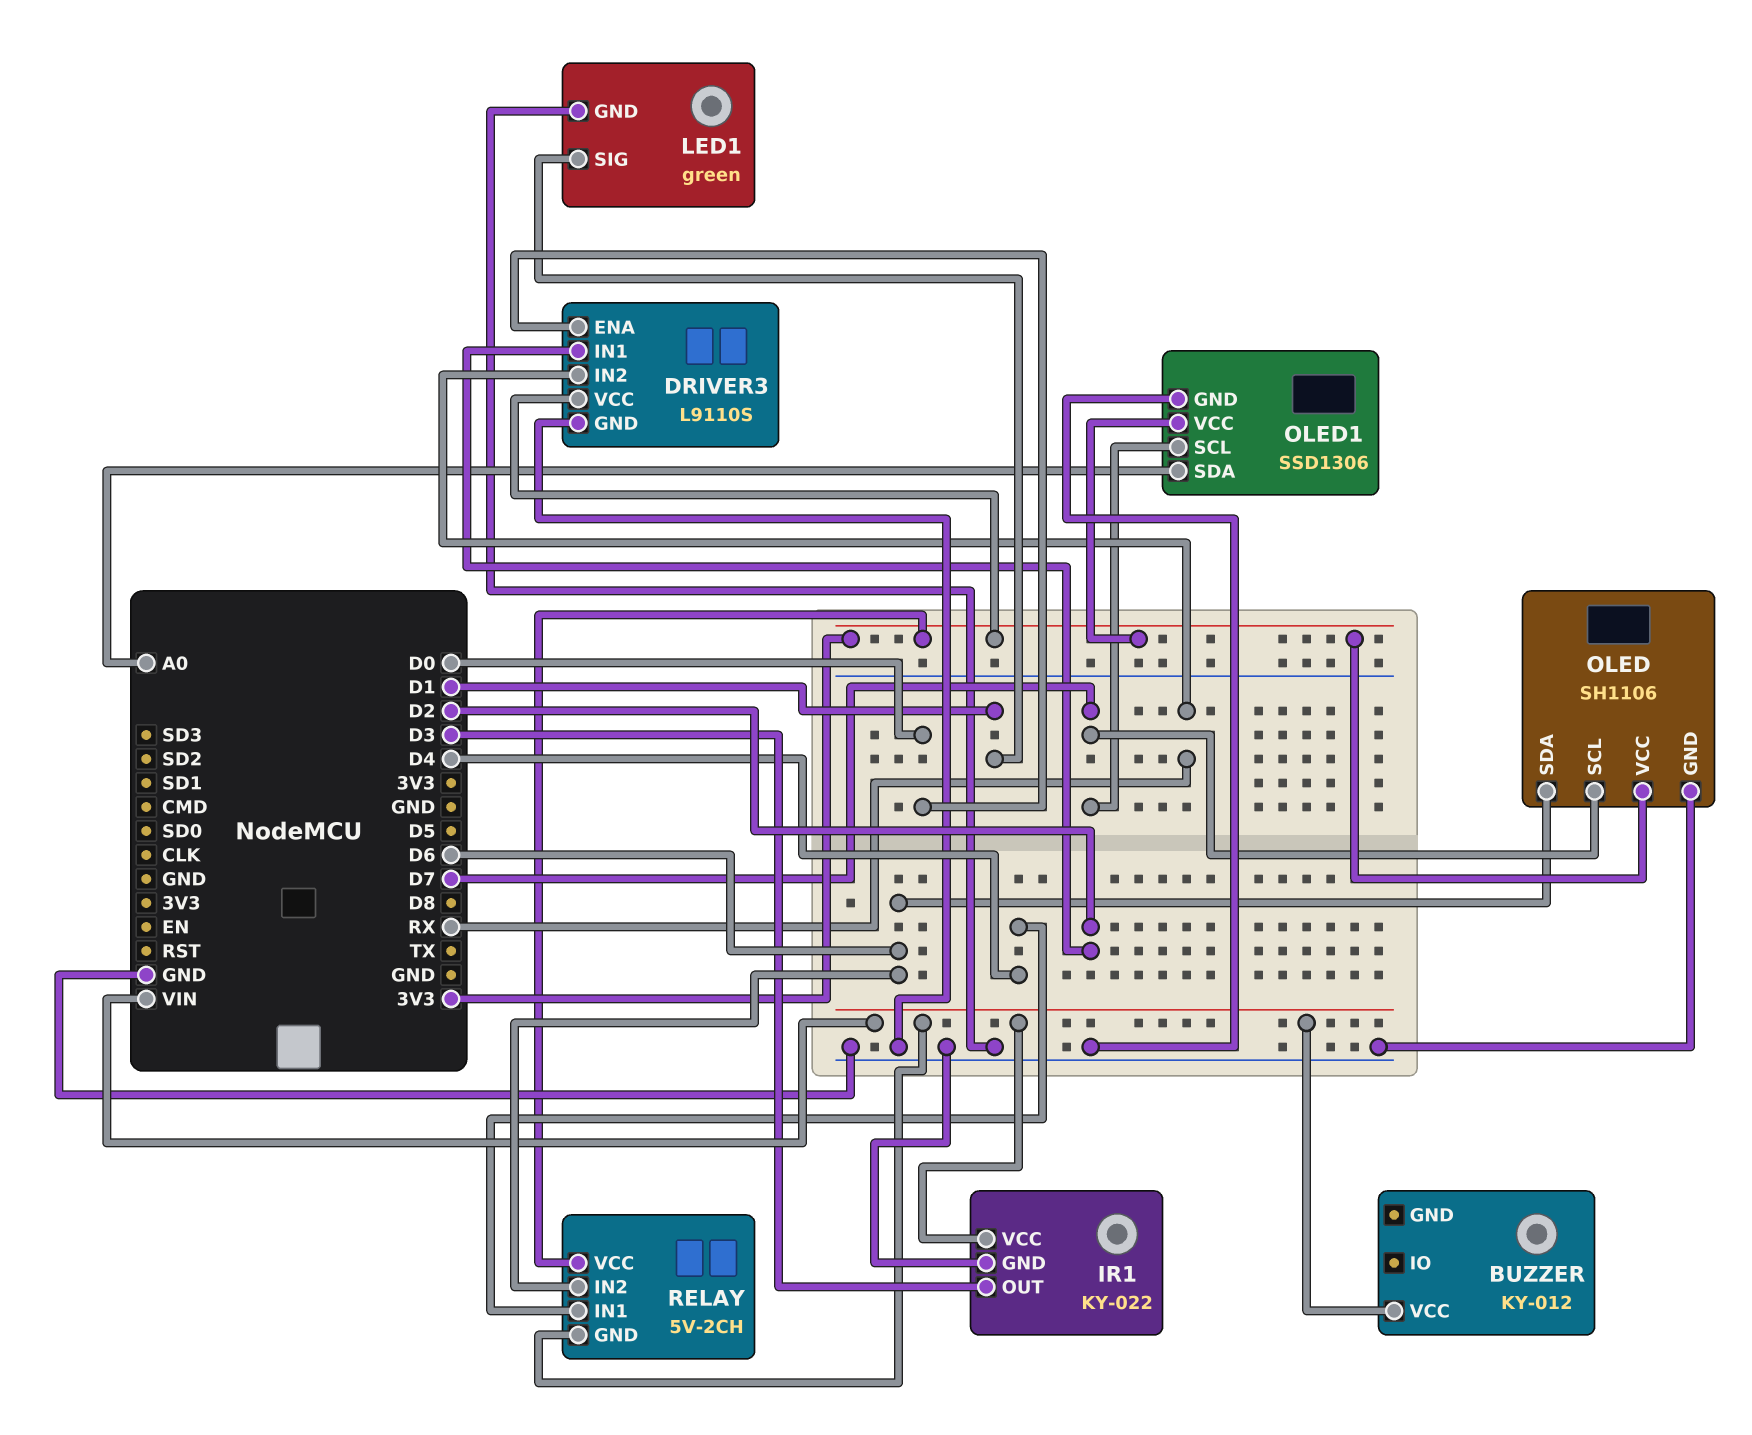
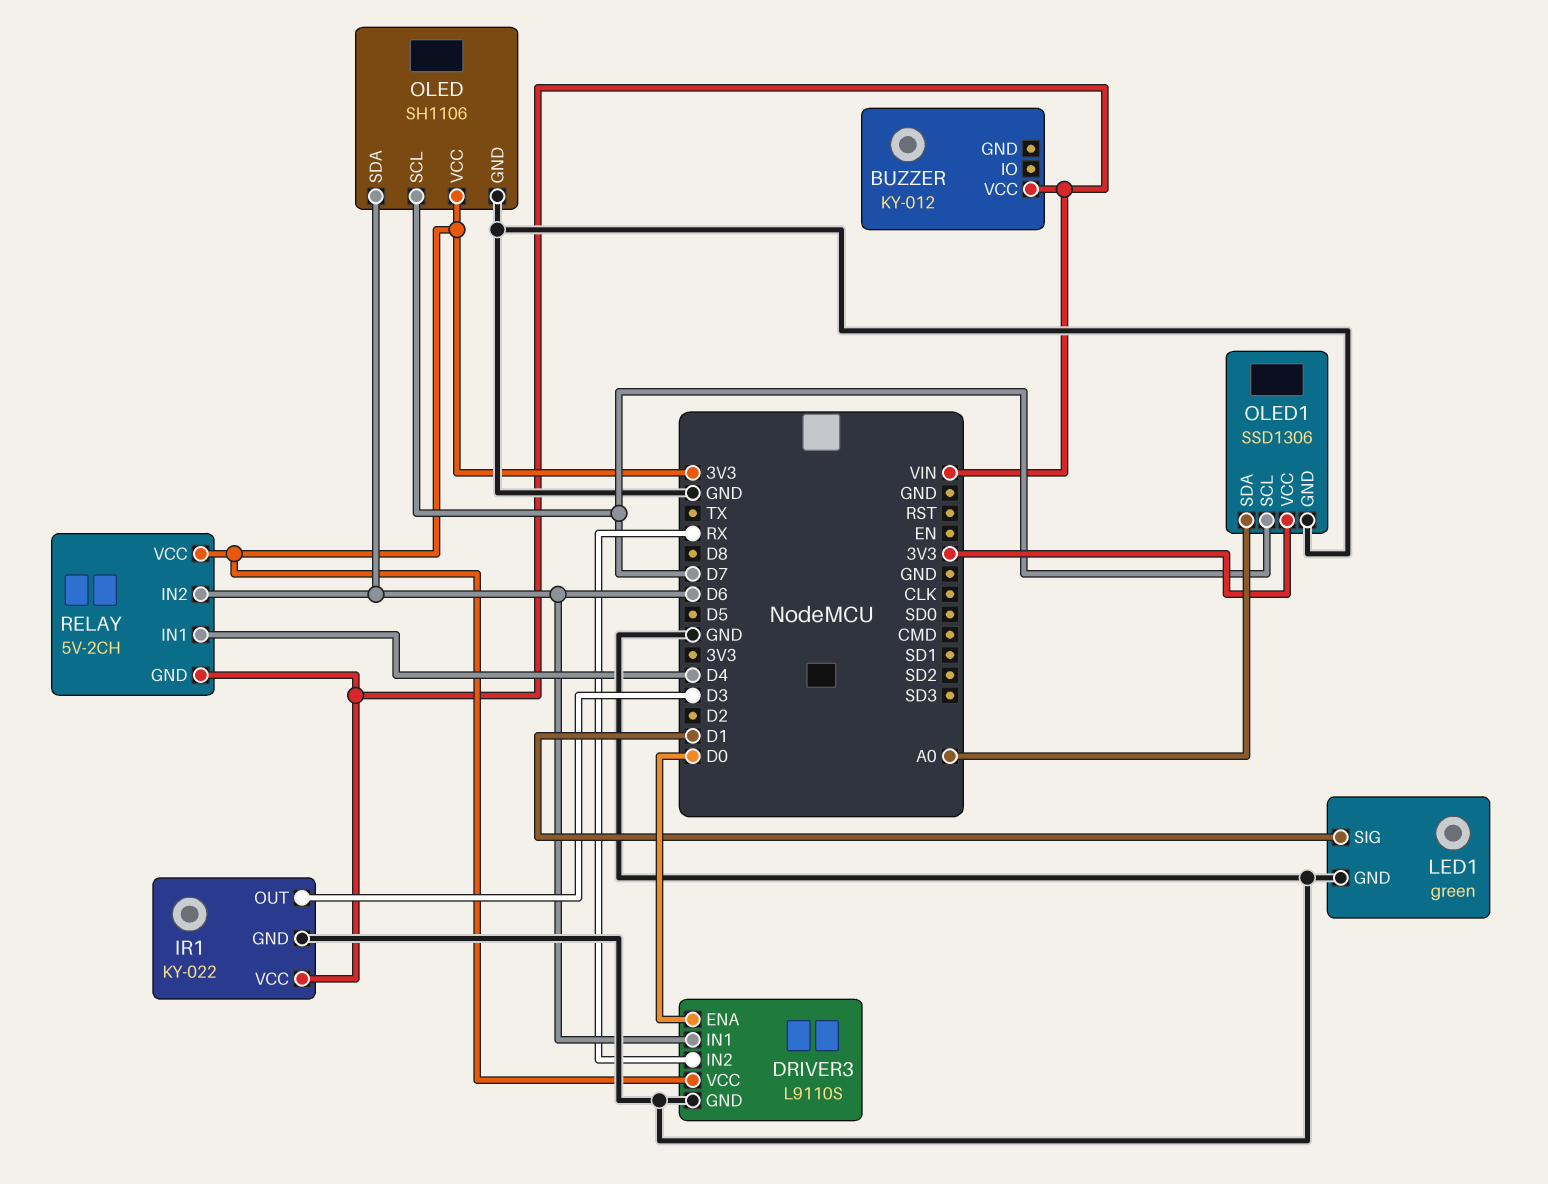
DRIVER3 pin IN1: D2 -> D6

